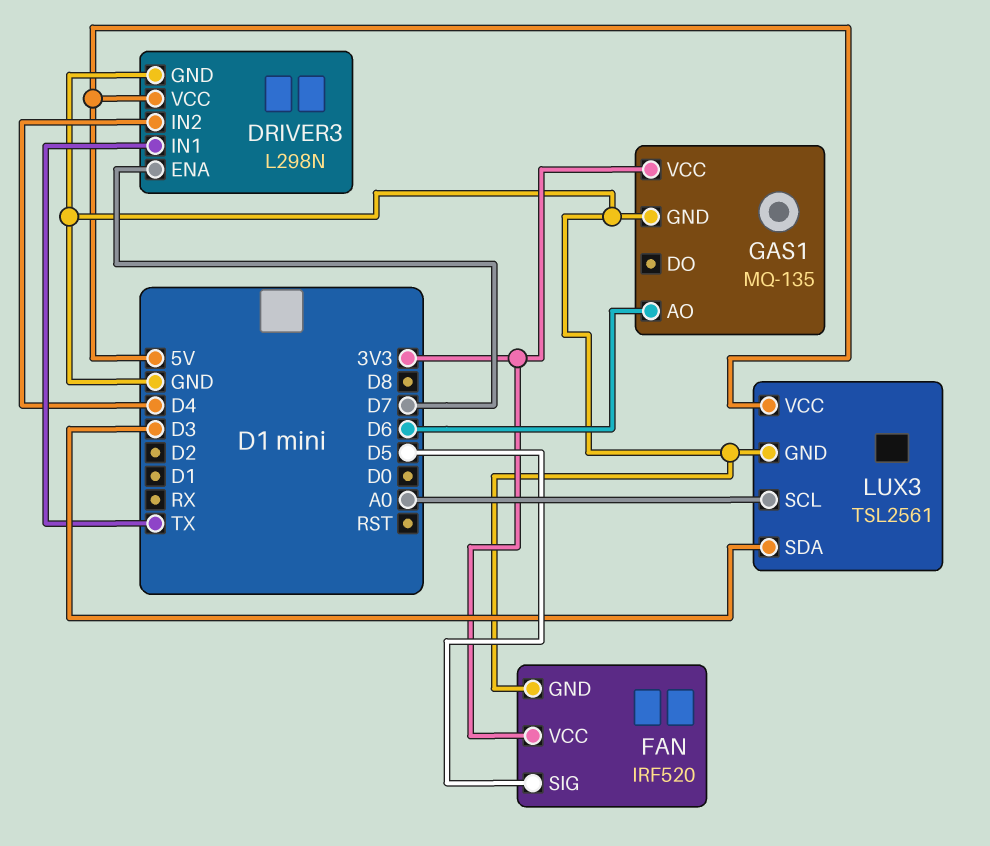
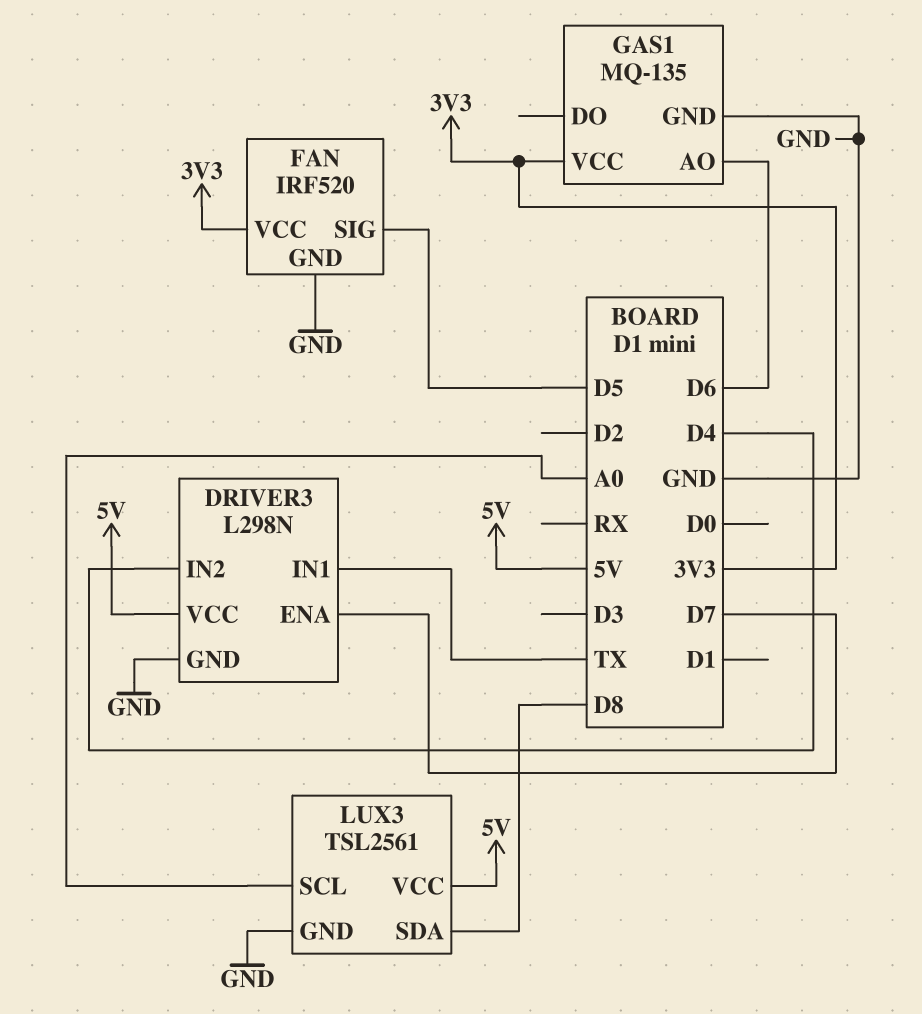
LUX3 pin SDA: D3 -> D8

